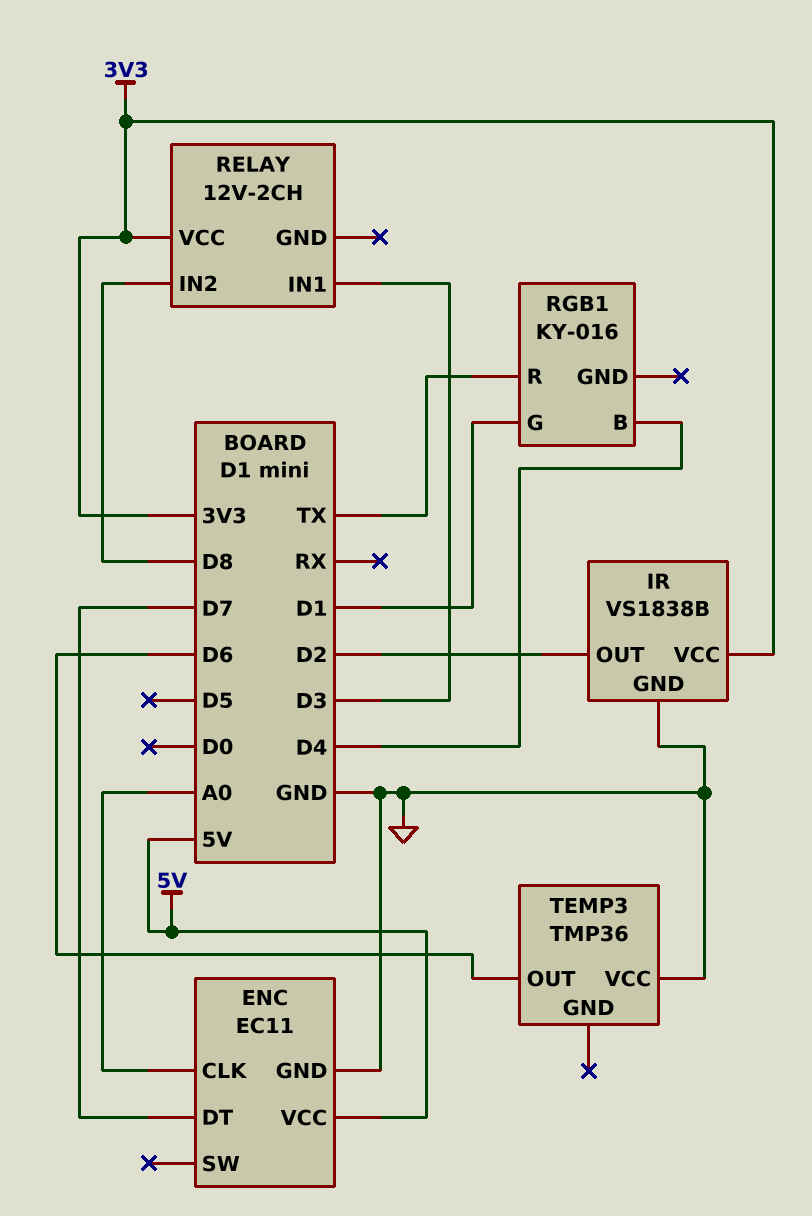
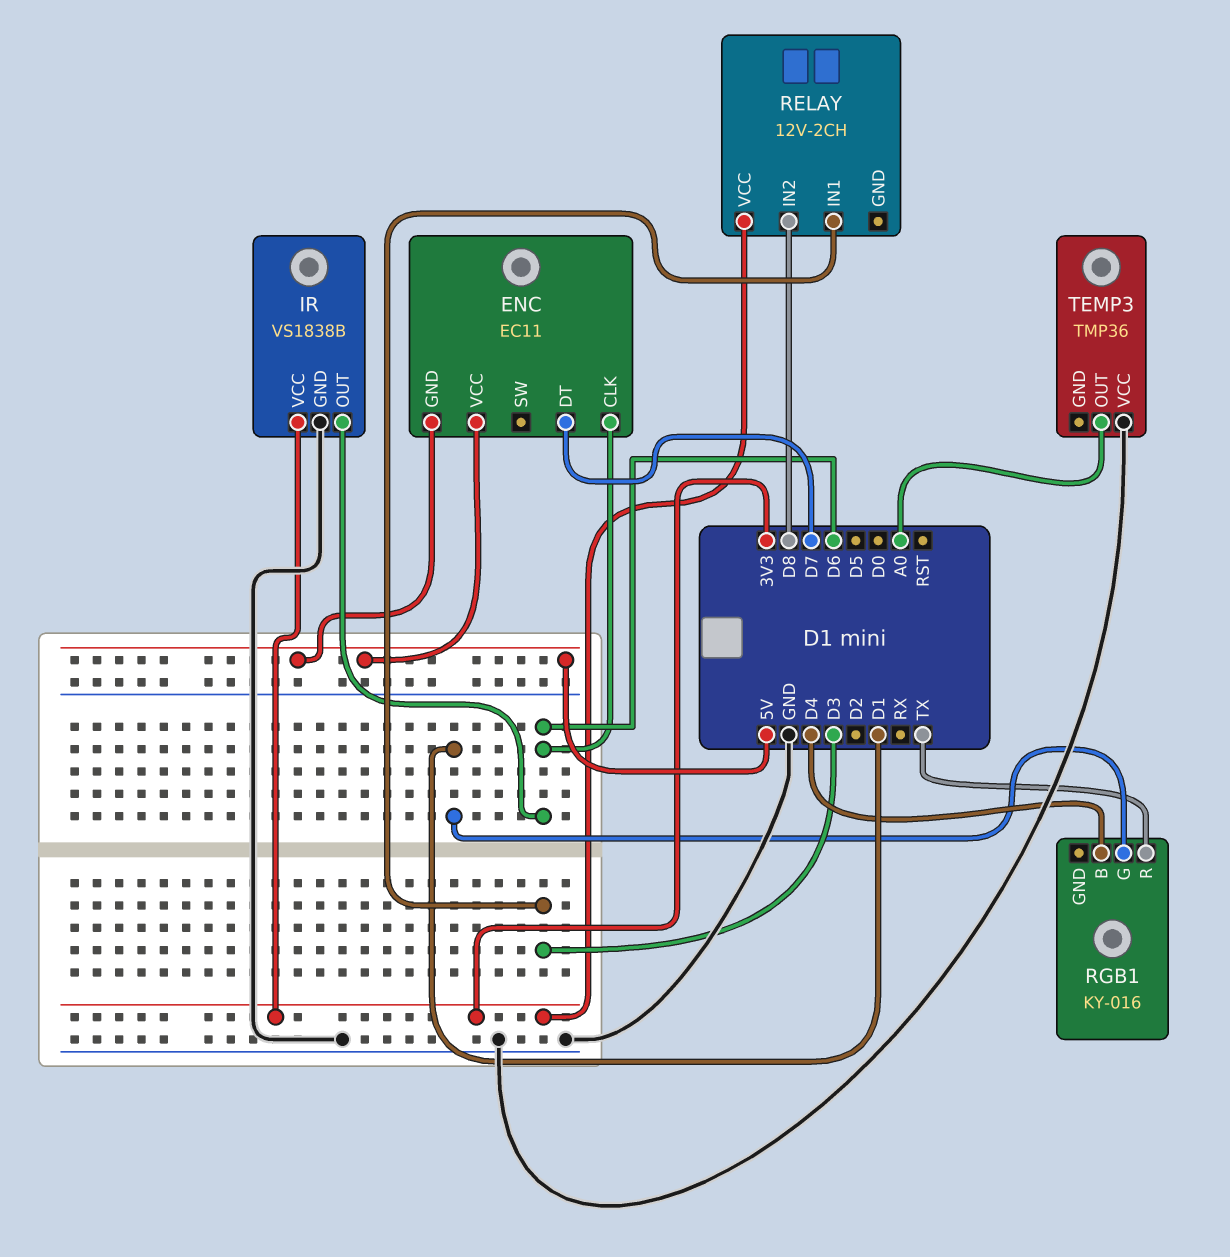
ENC pin CLK: A0 -> D6
ENC pin GND: GND -> 5V
IR pin OUT: D2 -> D6
TEMP3 pin OUT: D6 -> A0

